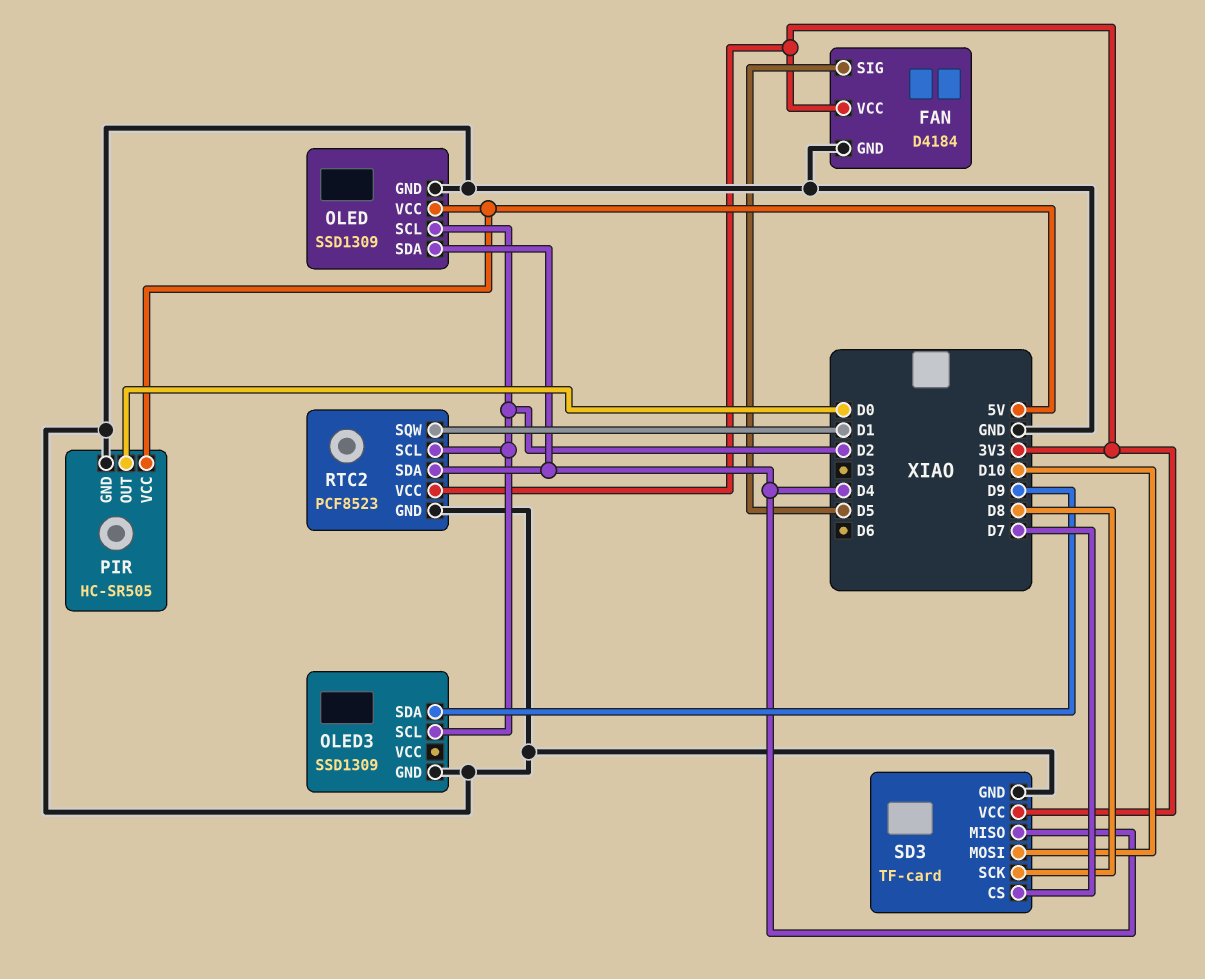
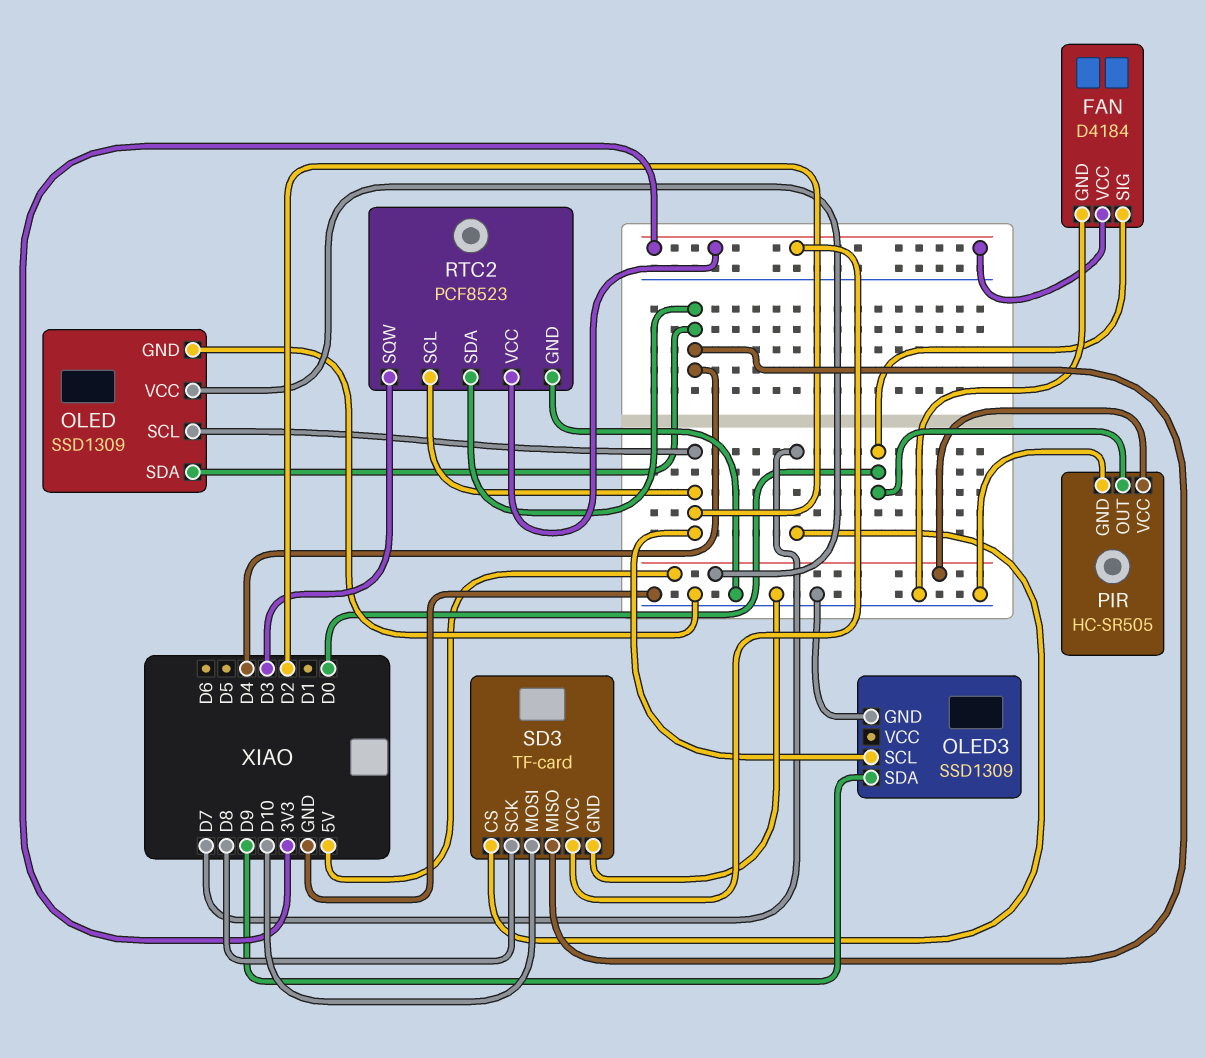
FAN pin SIG: D5 -> D0
RTC2 pin SQW: D1 -> D3

